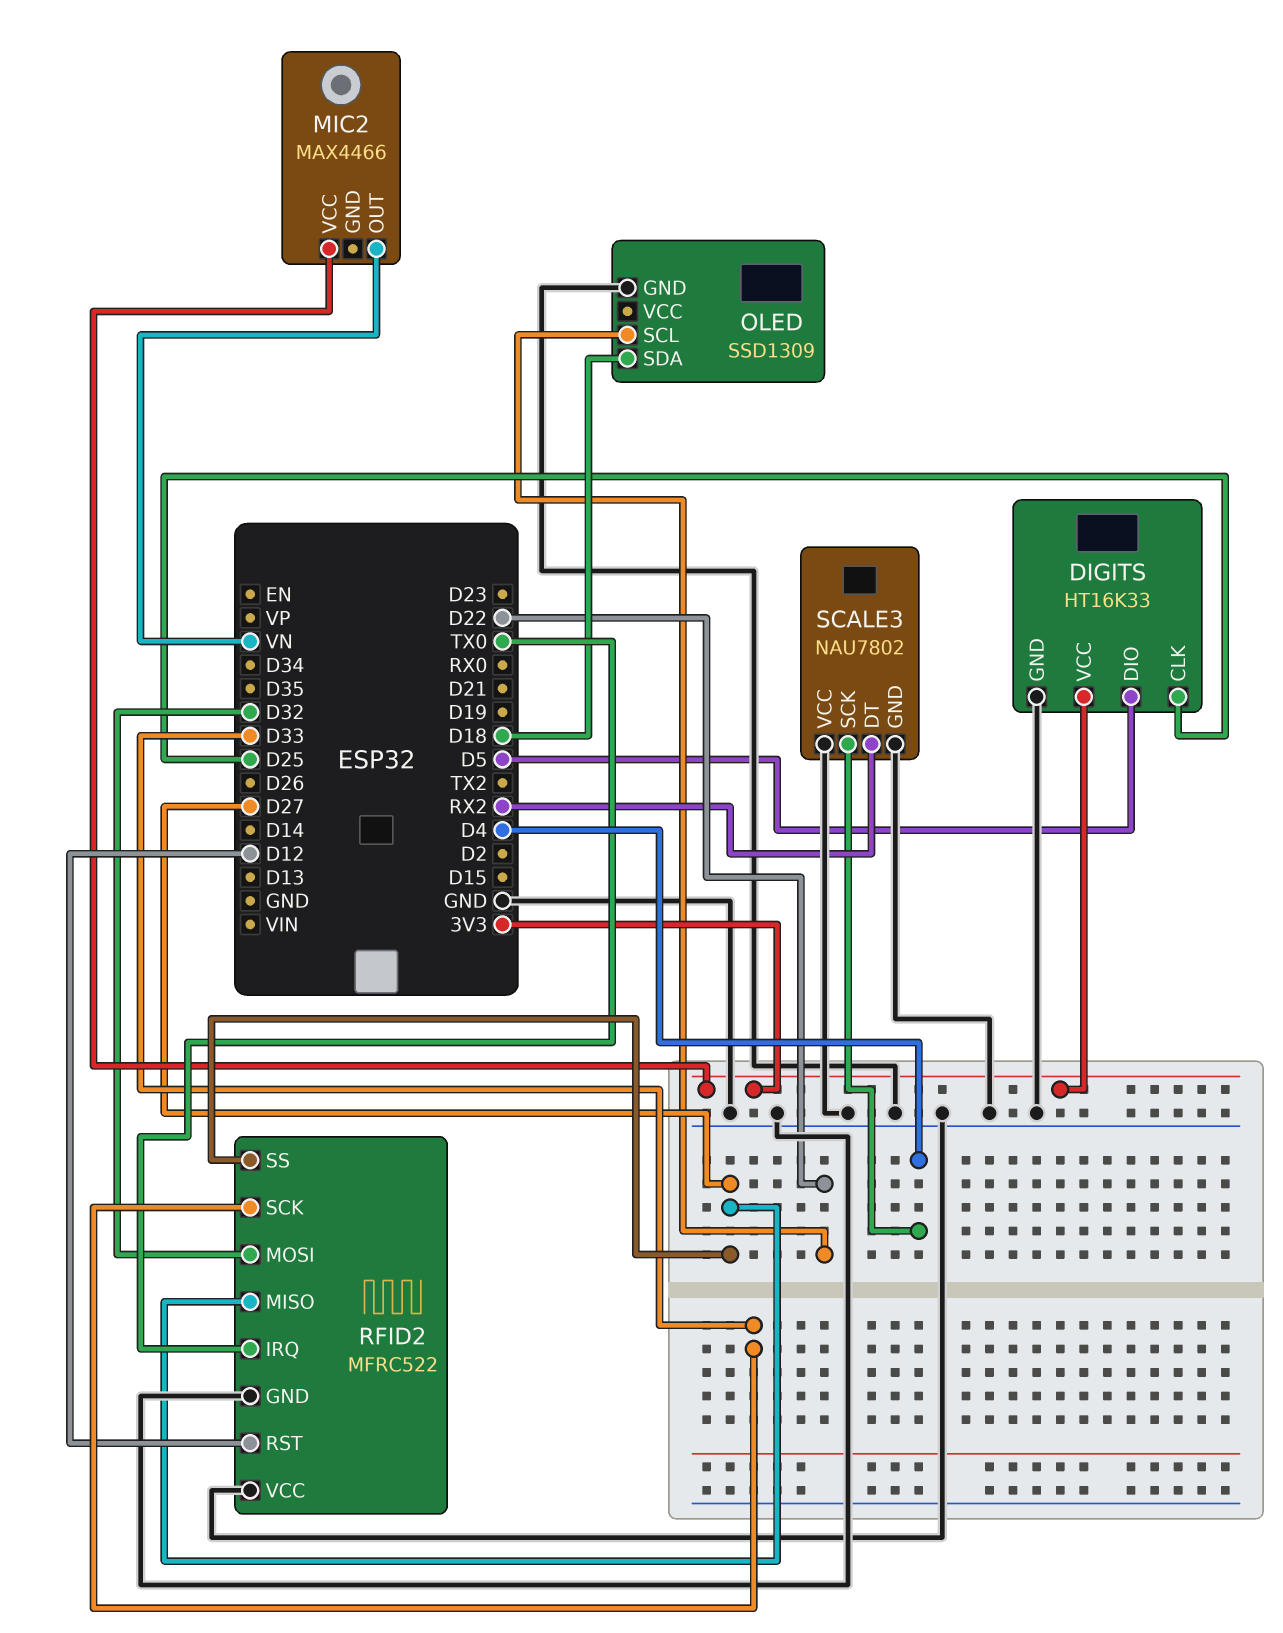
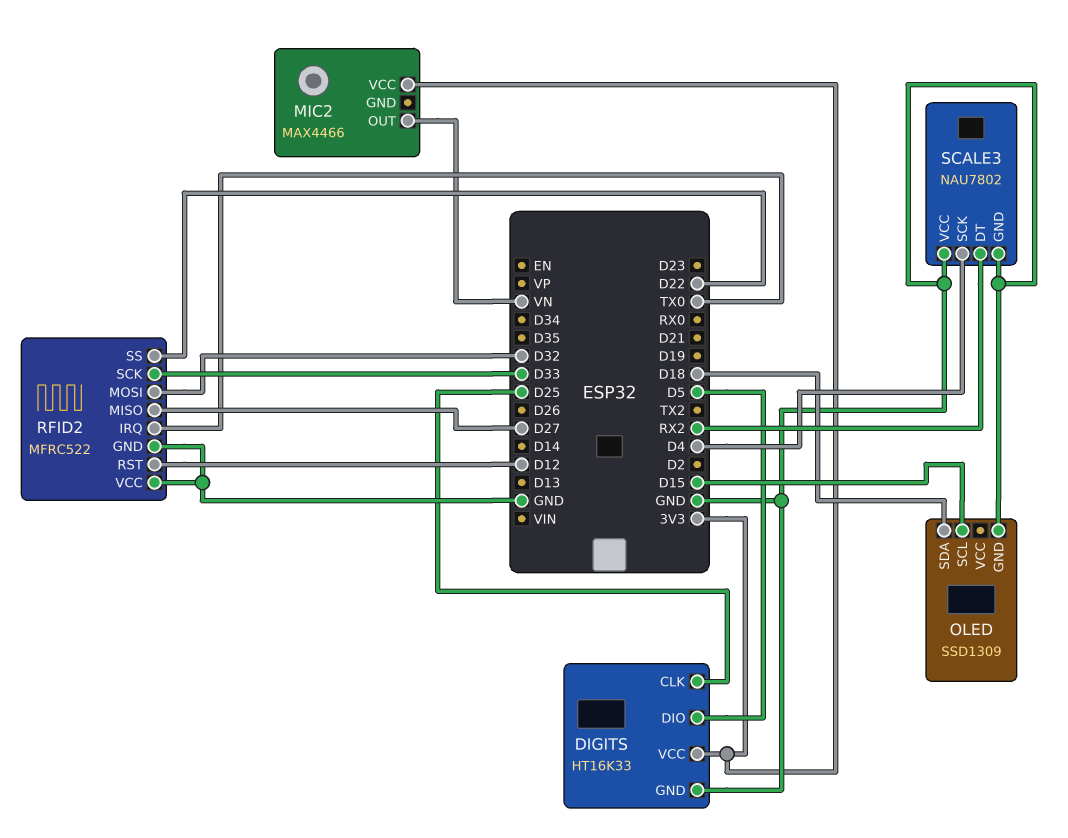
OLED pin SCL: D22 -> D15
RFID2 pin SS: D27 -> D22

